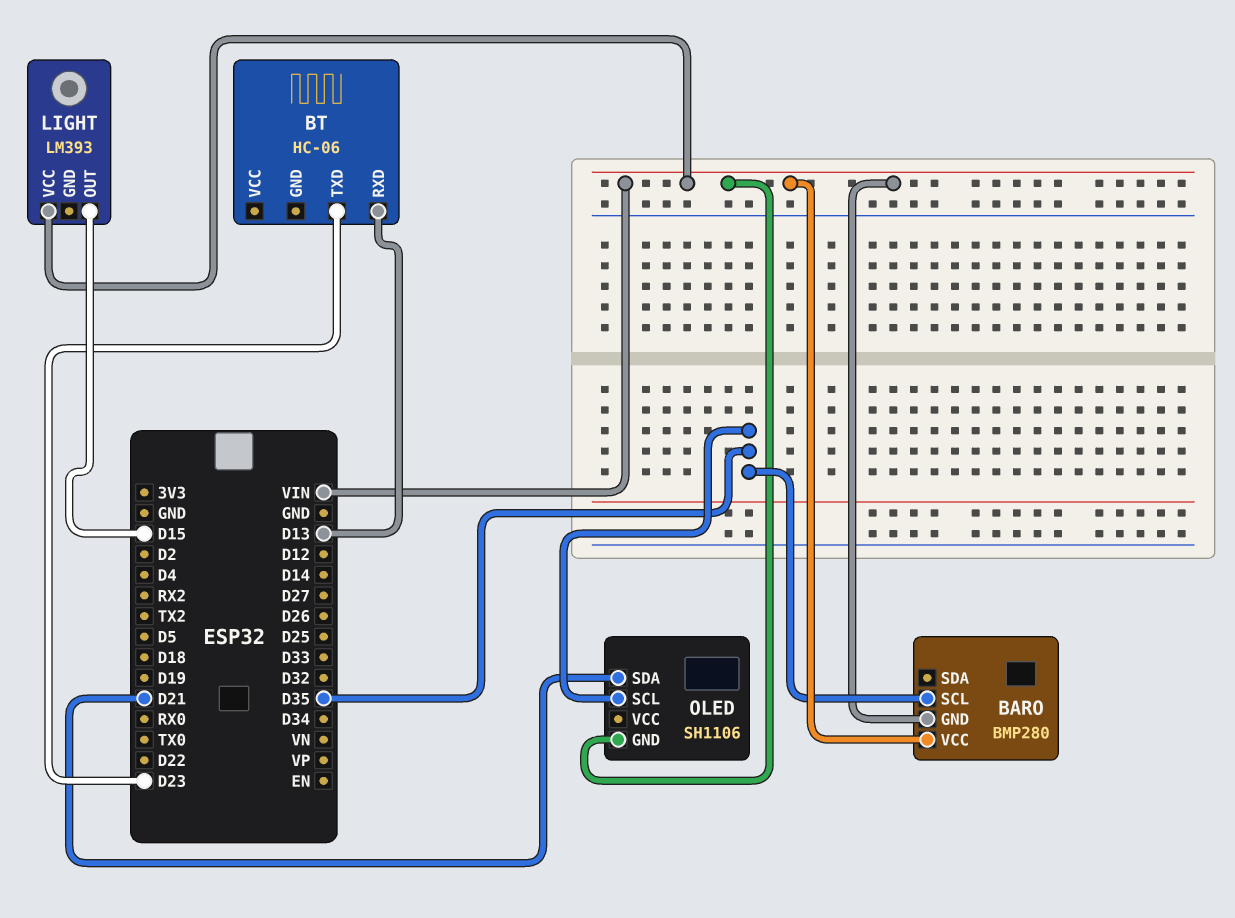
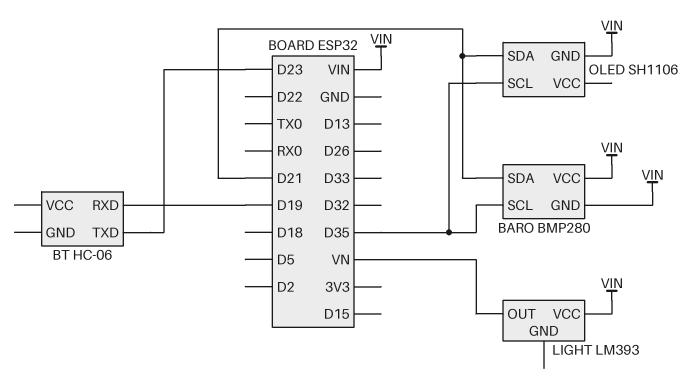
BARO pin SDA: none -> D21
BT pin RXD: D13 -> D19
LIGHT pin OUT: D15 -> VN

